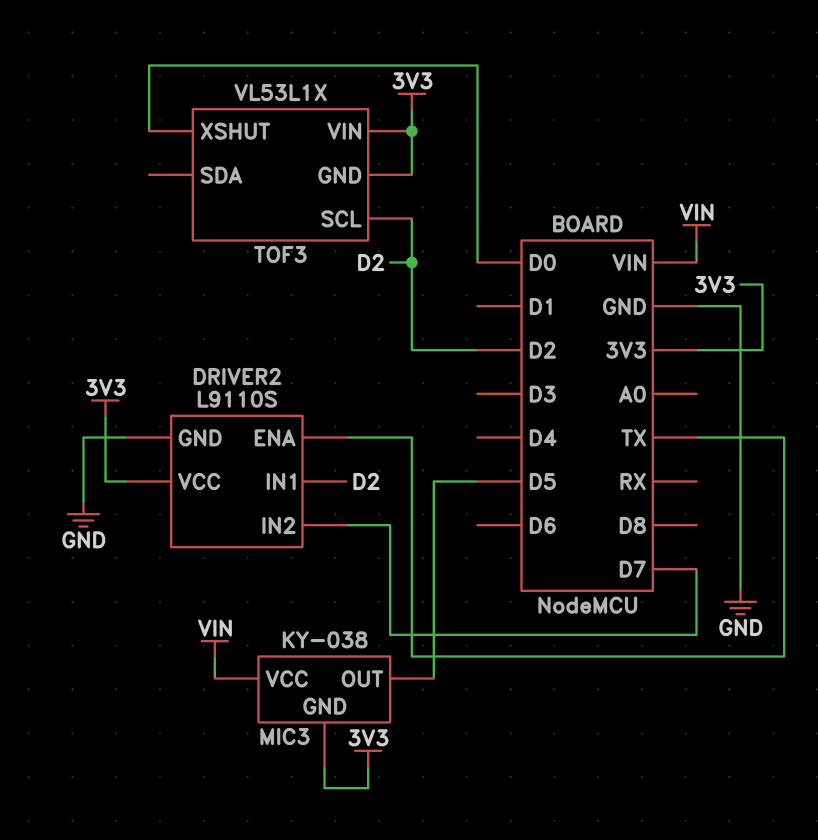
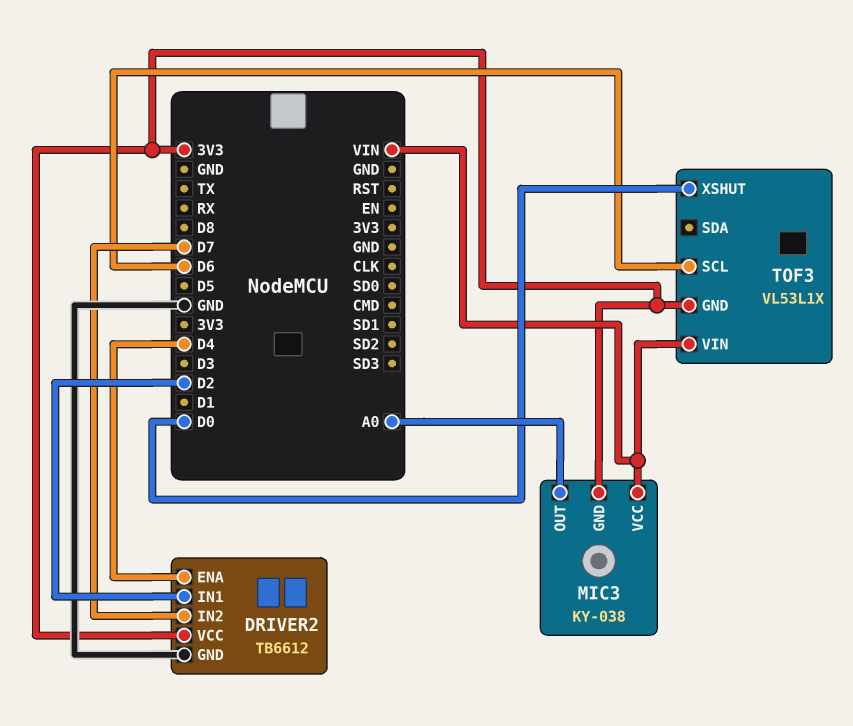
DRIVER2: L9110S -> TB6612
DRIVER2 pin ENA: TX -> D4
MIC3 pin OUT: D5 -> A0
TOF3 pin SCL: D2 -> D6
TOF3 pin VIN: 3V3 -> VIN

